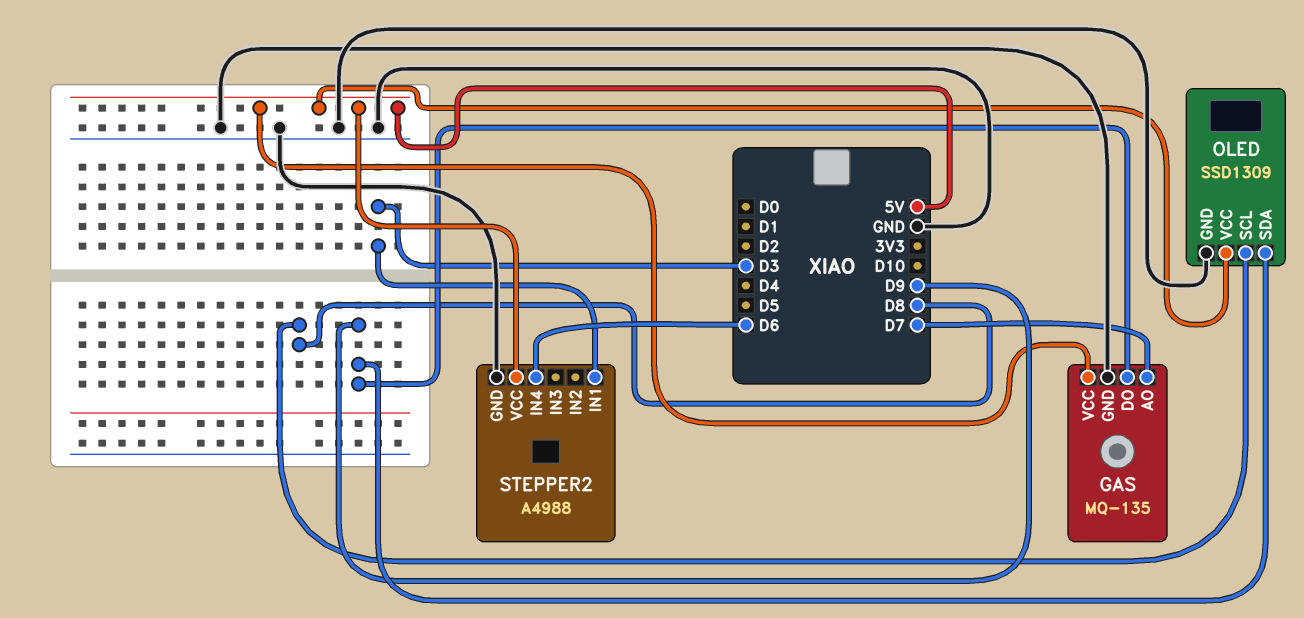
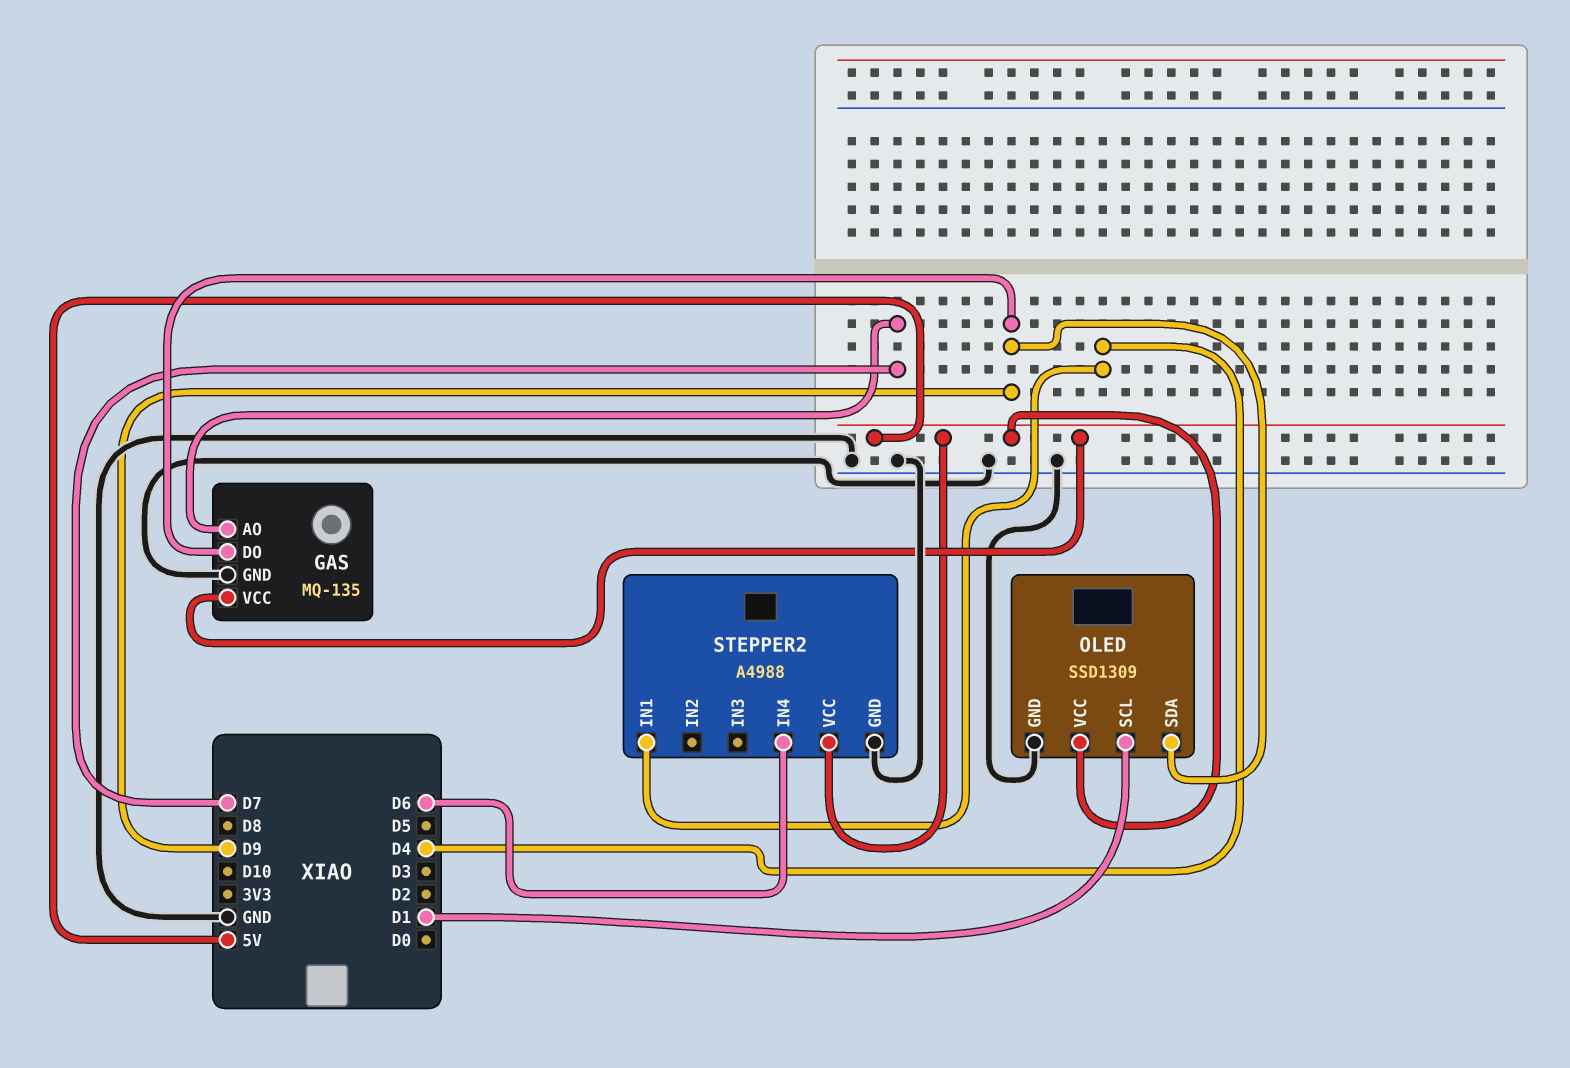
OLED pin SCL: D8 -> D1
STEPPER2 pin IN1: D3 -> D4

